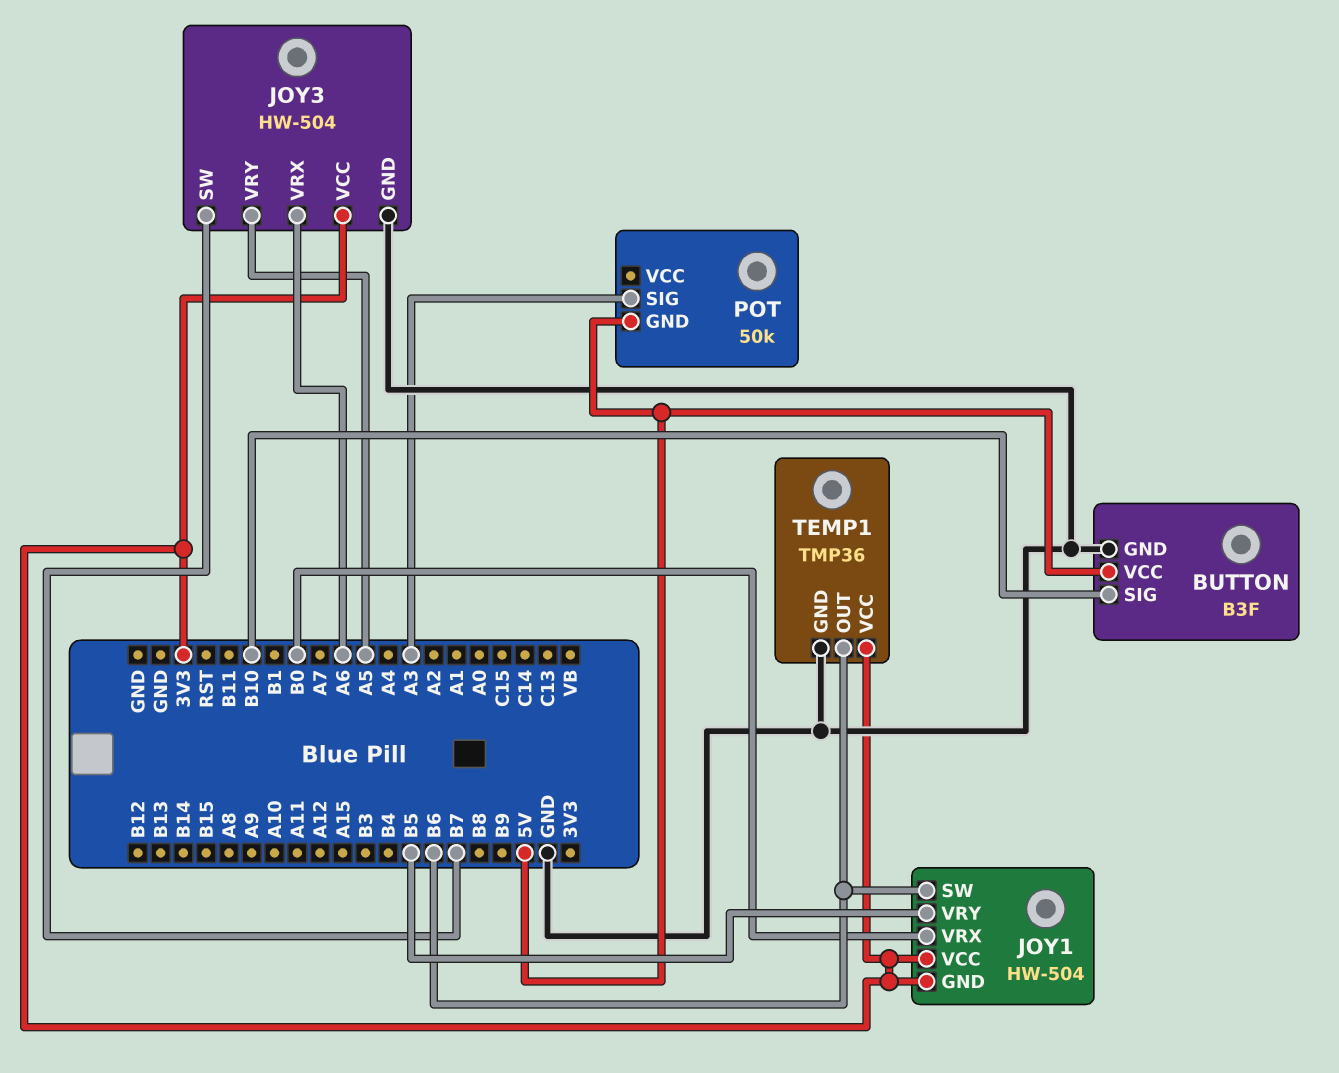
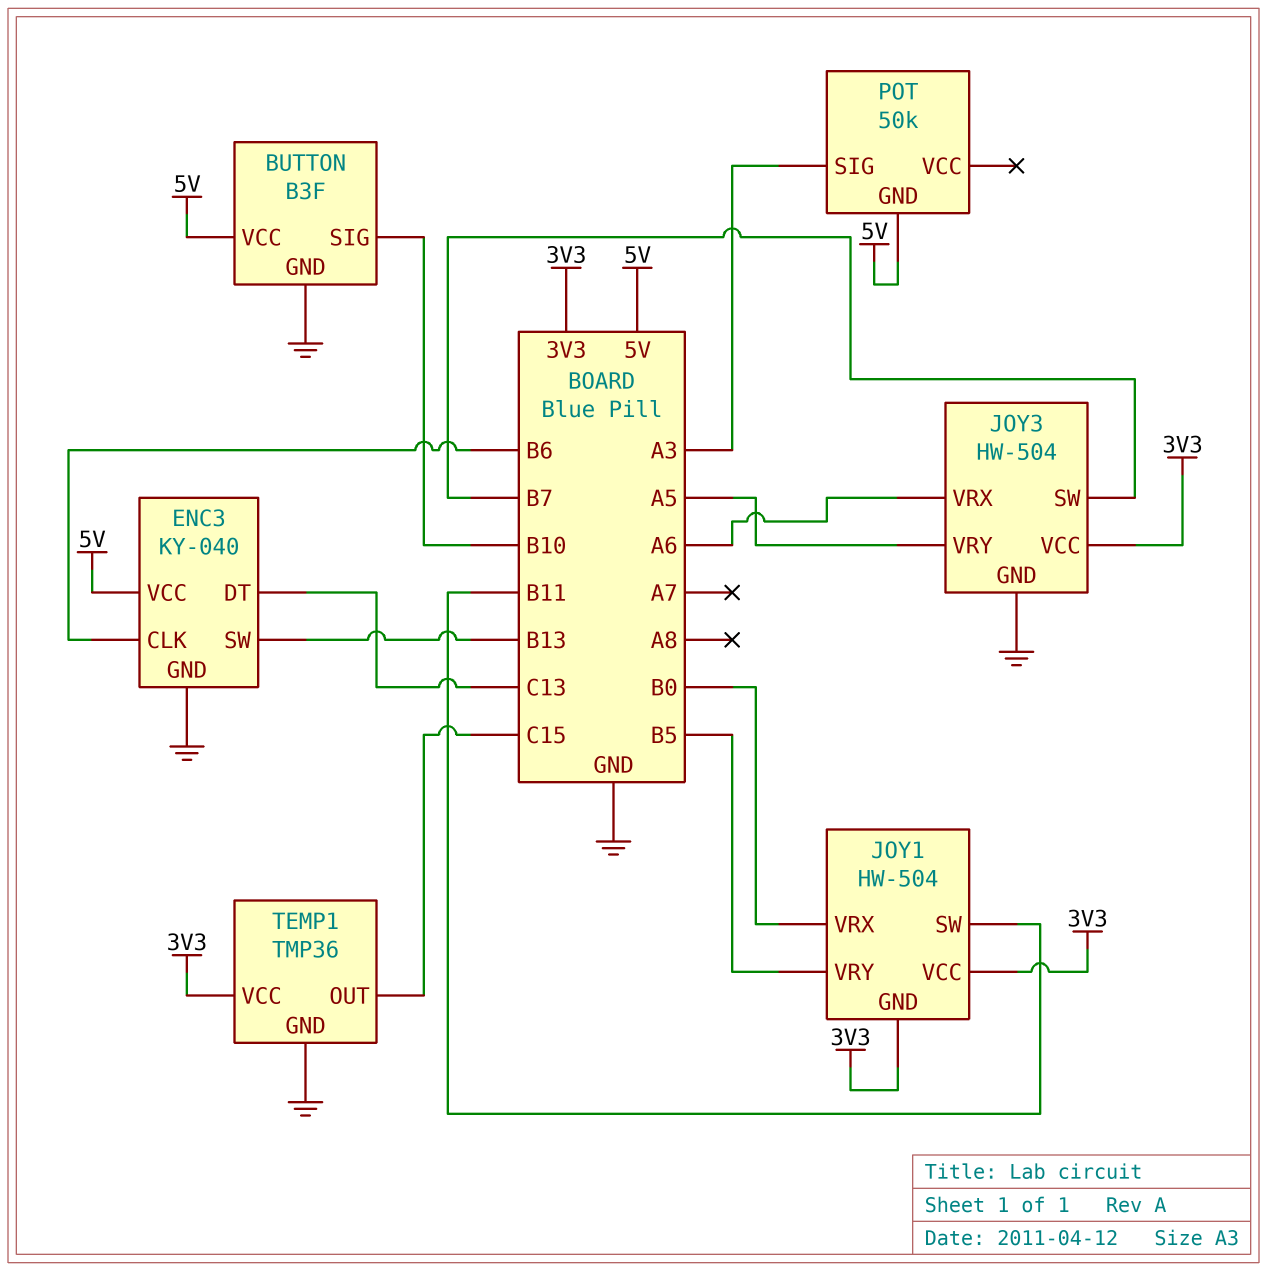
ENC3: none -> KY-040
ENC3 pin CLK: none -> B6
ENC3 pin DT: none -> C13
ENC3 pin GND: none -> GND
ENC3 pin SW: none -> B13
ENC3 pin VCC: none -> 5V
JOY1 pin SW: B6 -> B11
TEMP1 pin OUT: B6 -> C15

